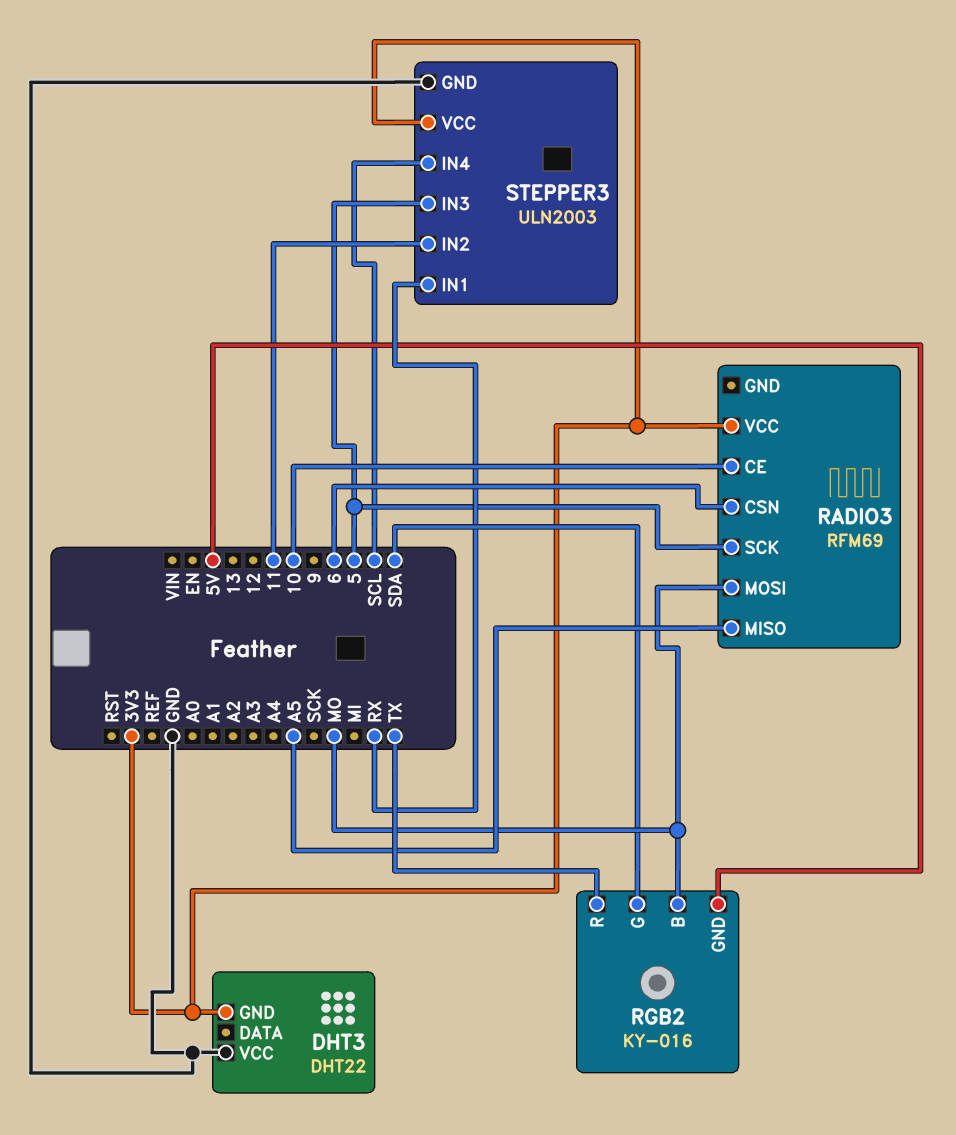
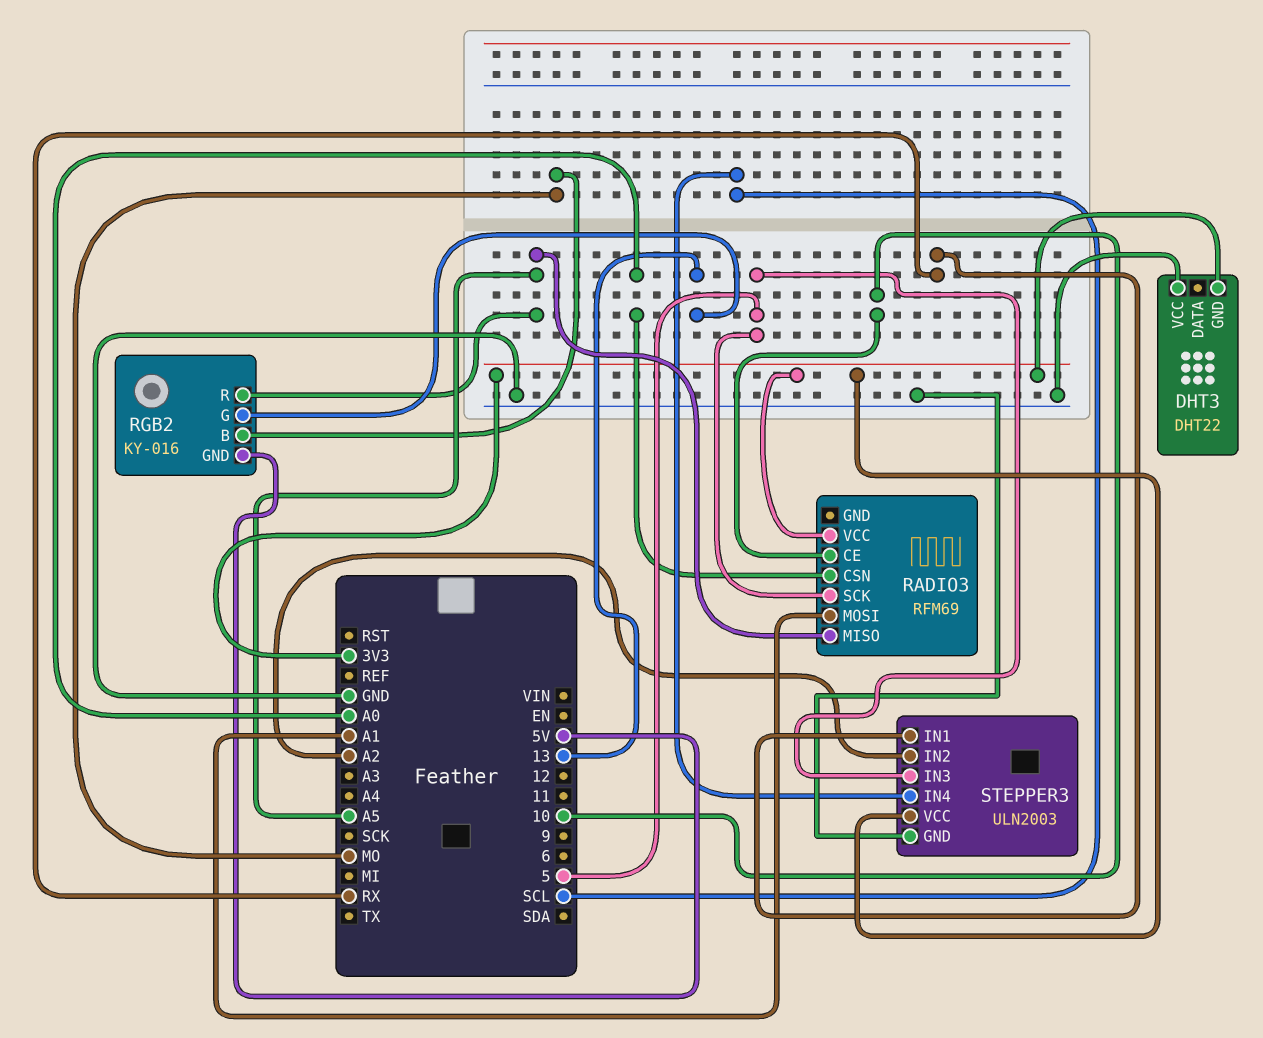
RADIO3 pin CSN: 6 -> A0
RADIO3 pin MOSI: MO -> A1
RGB2 pin G: SDA -> 13
RGB2 pin R: TX -> A5
STEPPER3 pin IN2: 11 -> A2

